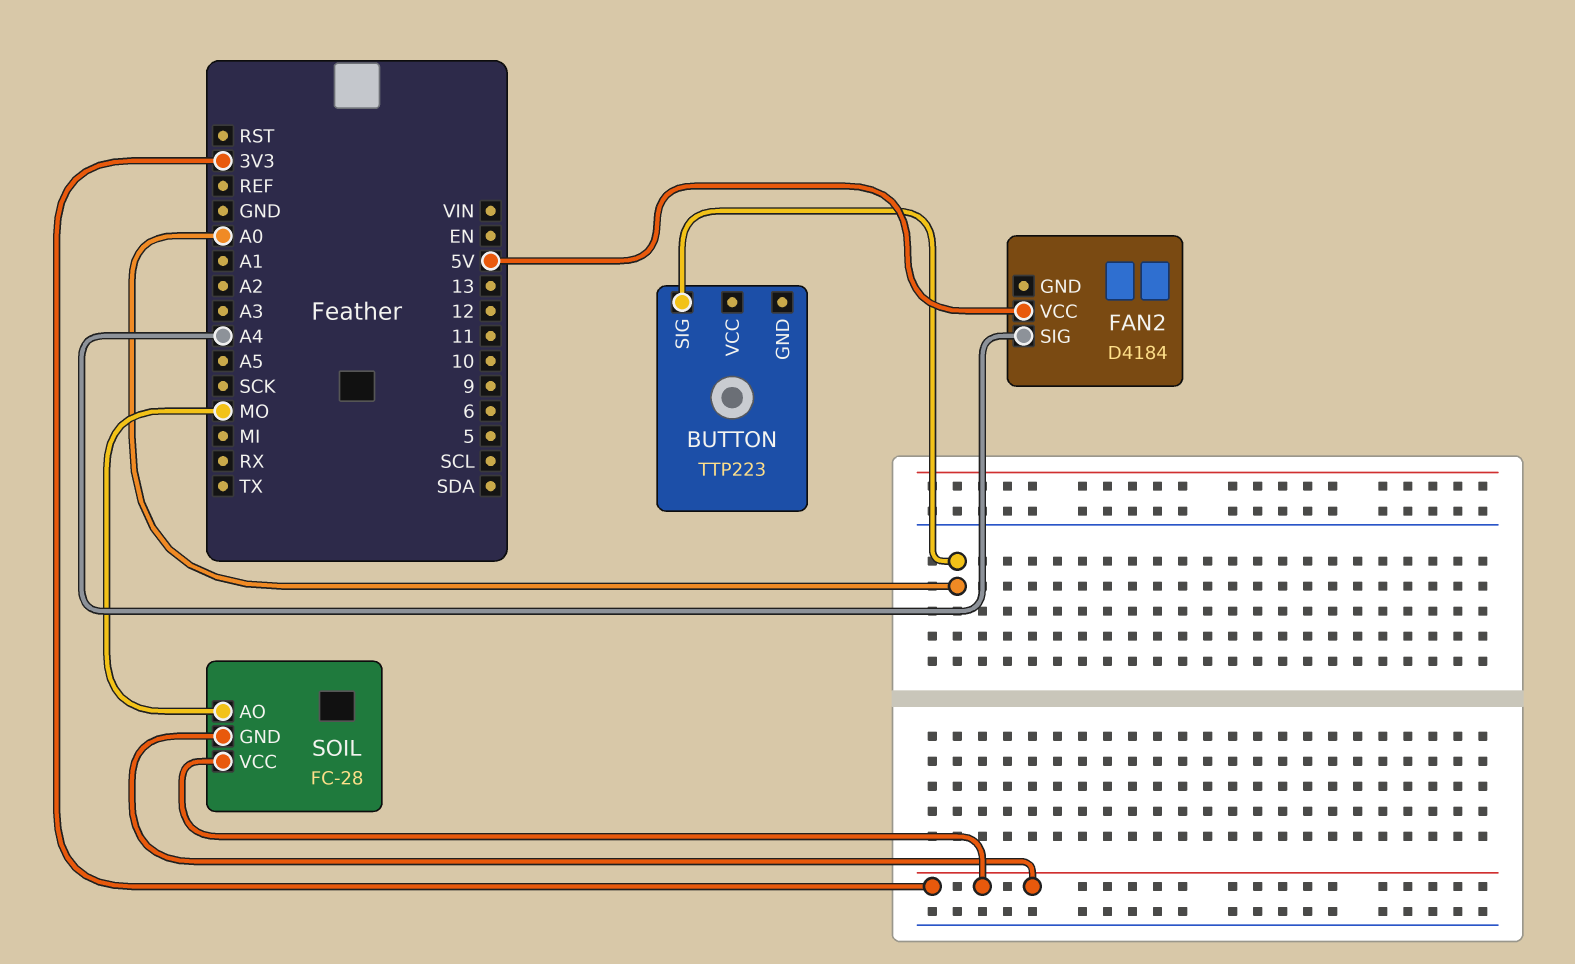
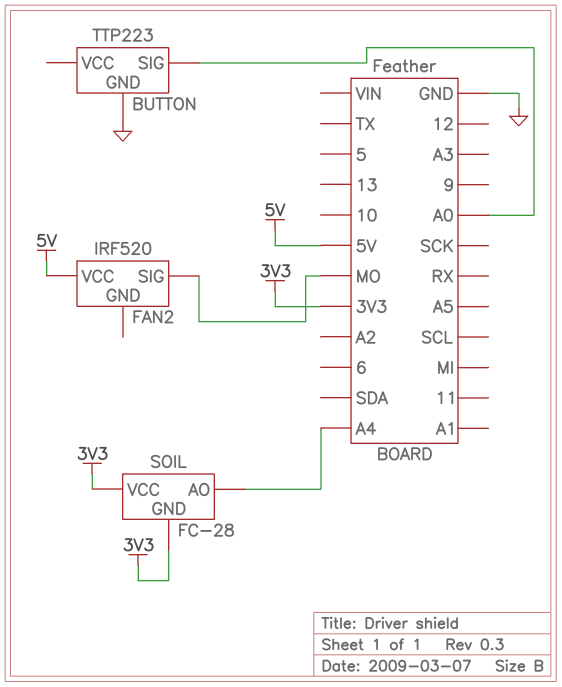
BUTTON pin GND: none -> GND
FAN2: D4184 -> IRF520
FAN2 pin SIG: A4 -> MO
SOIL pin AO: MO -> A4

